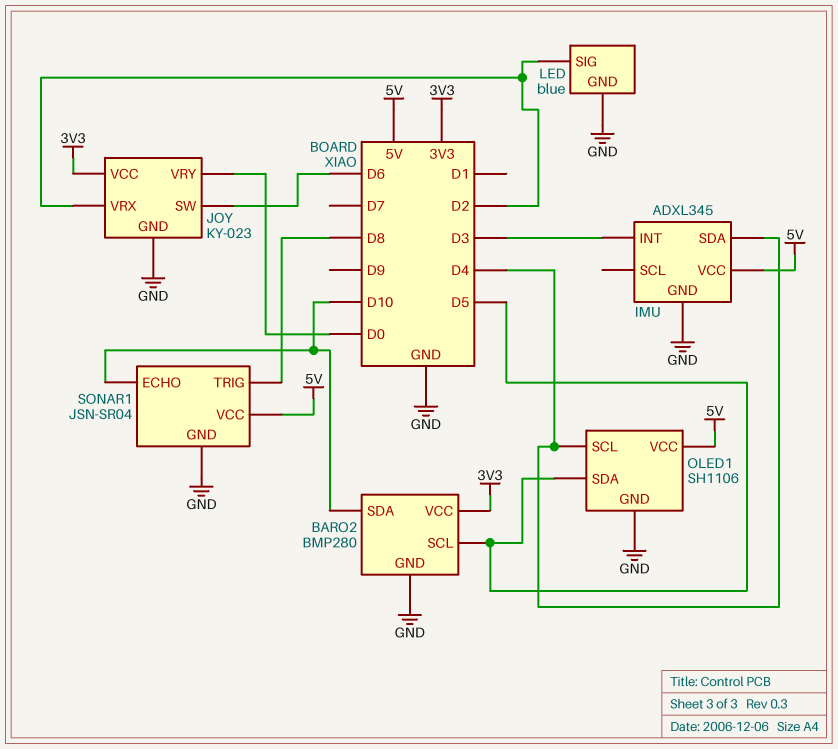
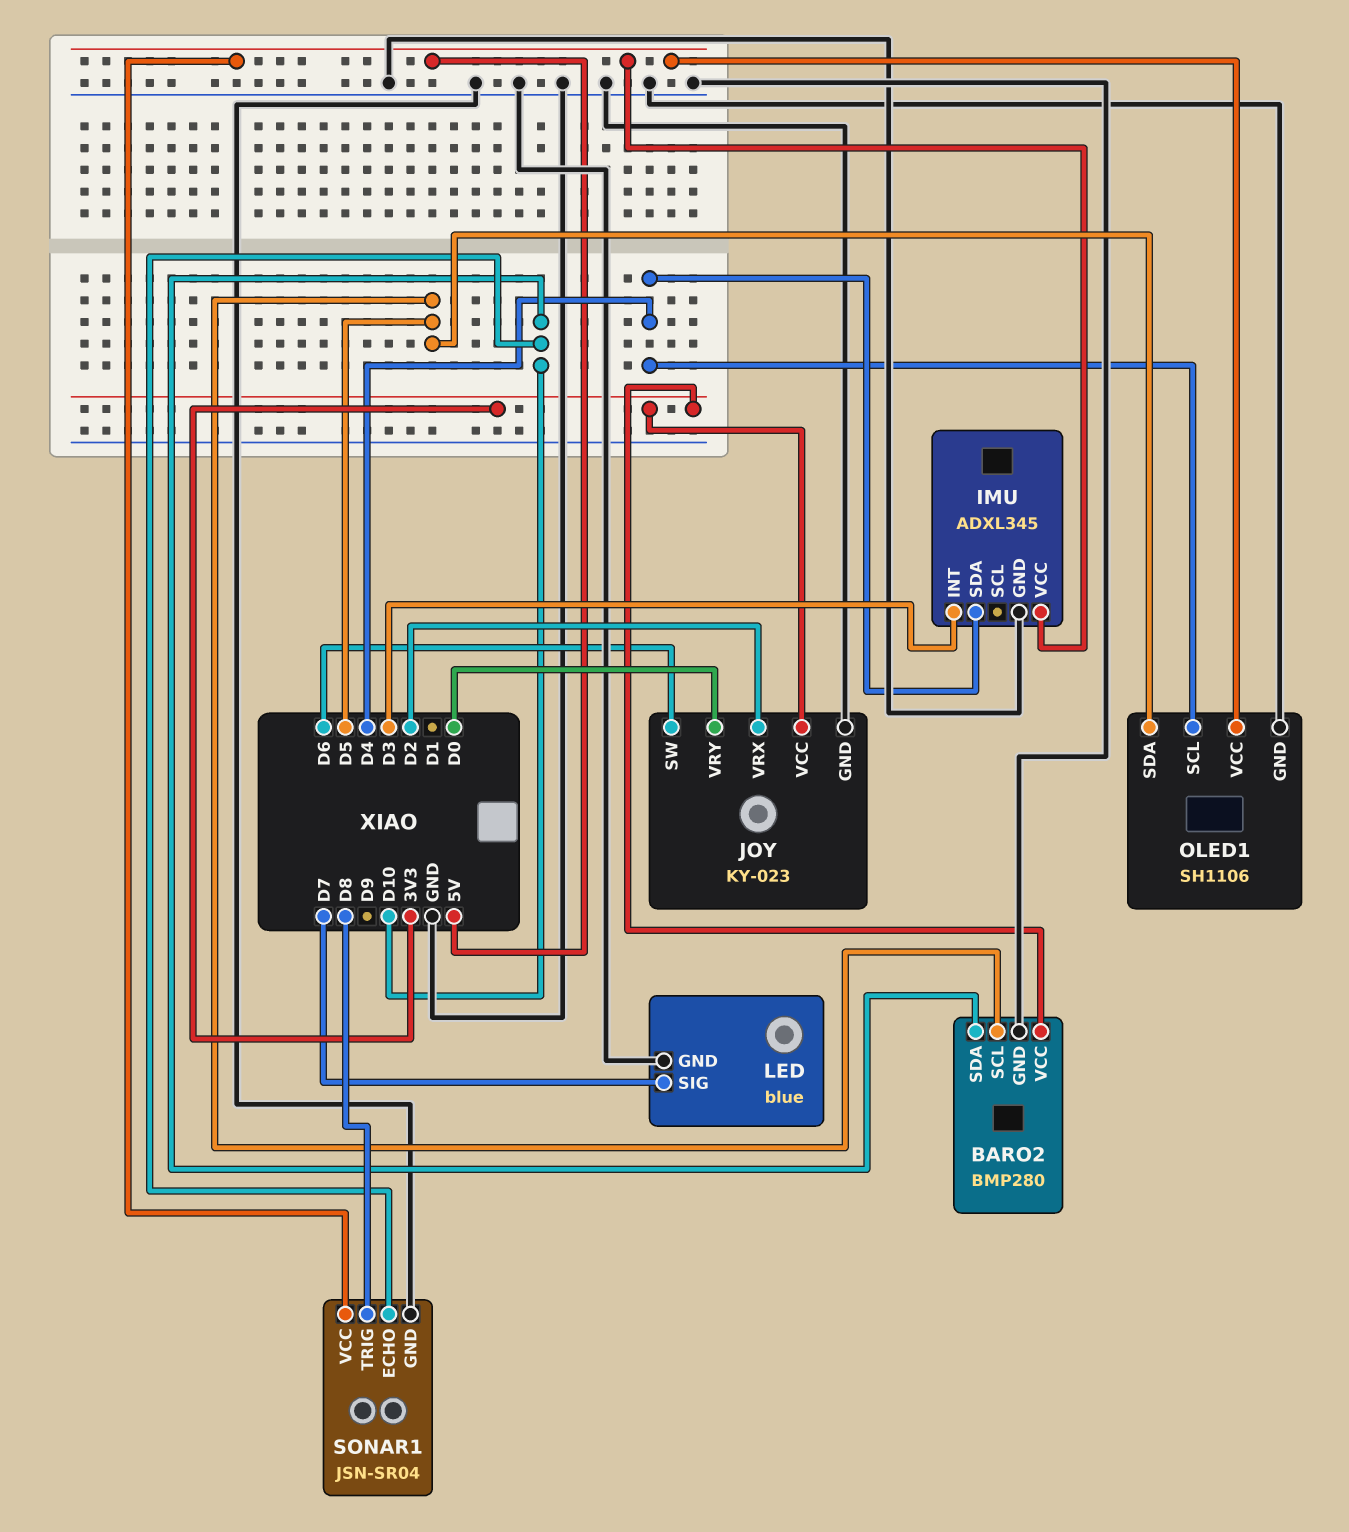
LED pin SIG: D2 -> D7

